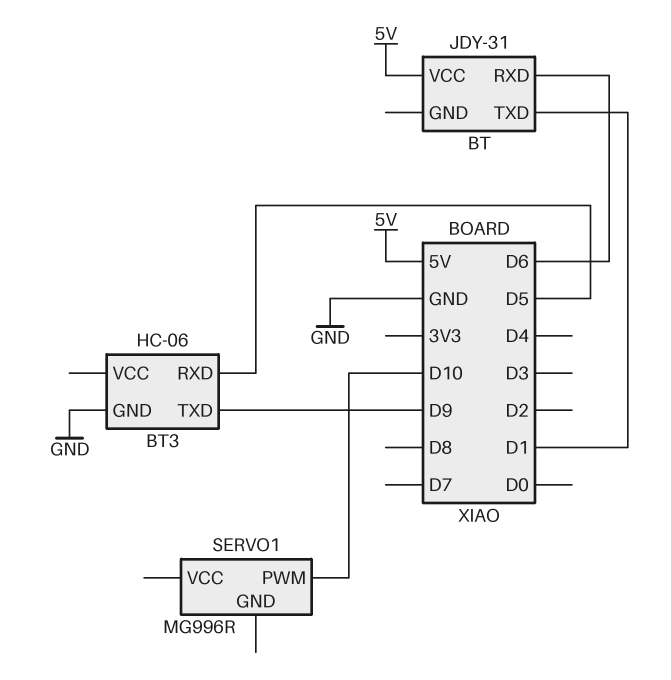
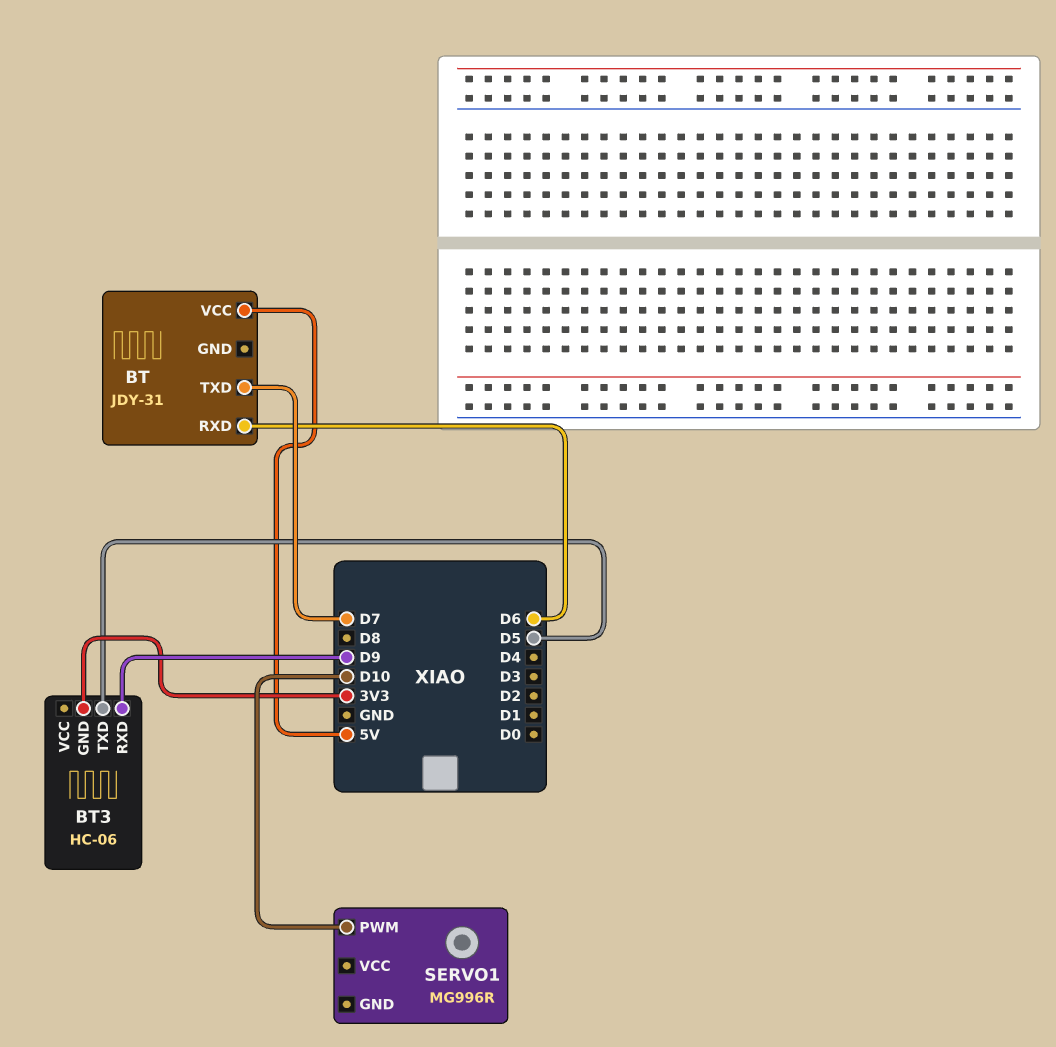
BT pin TXD: D1 -> D7
BT3 pin GND: GND -> 3V3
BT3 pin RXD: D5 -> D9
BT3 pin TXD: D9 -> D5

